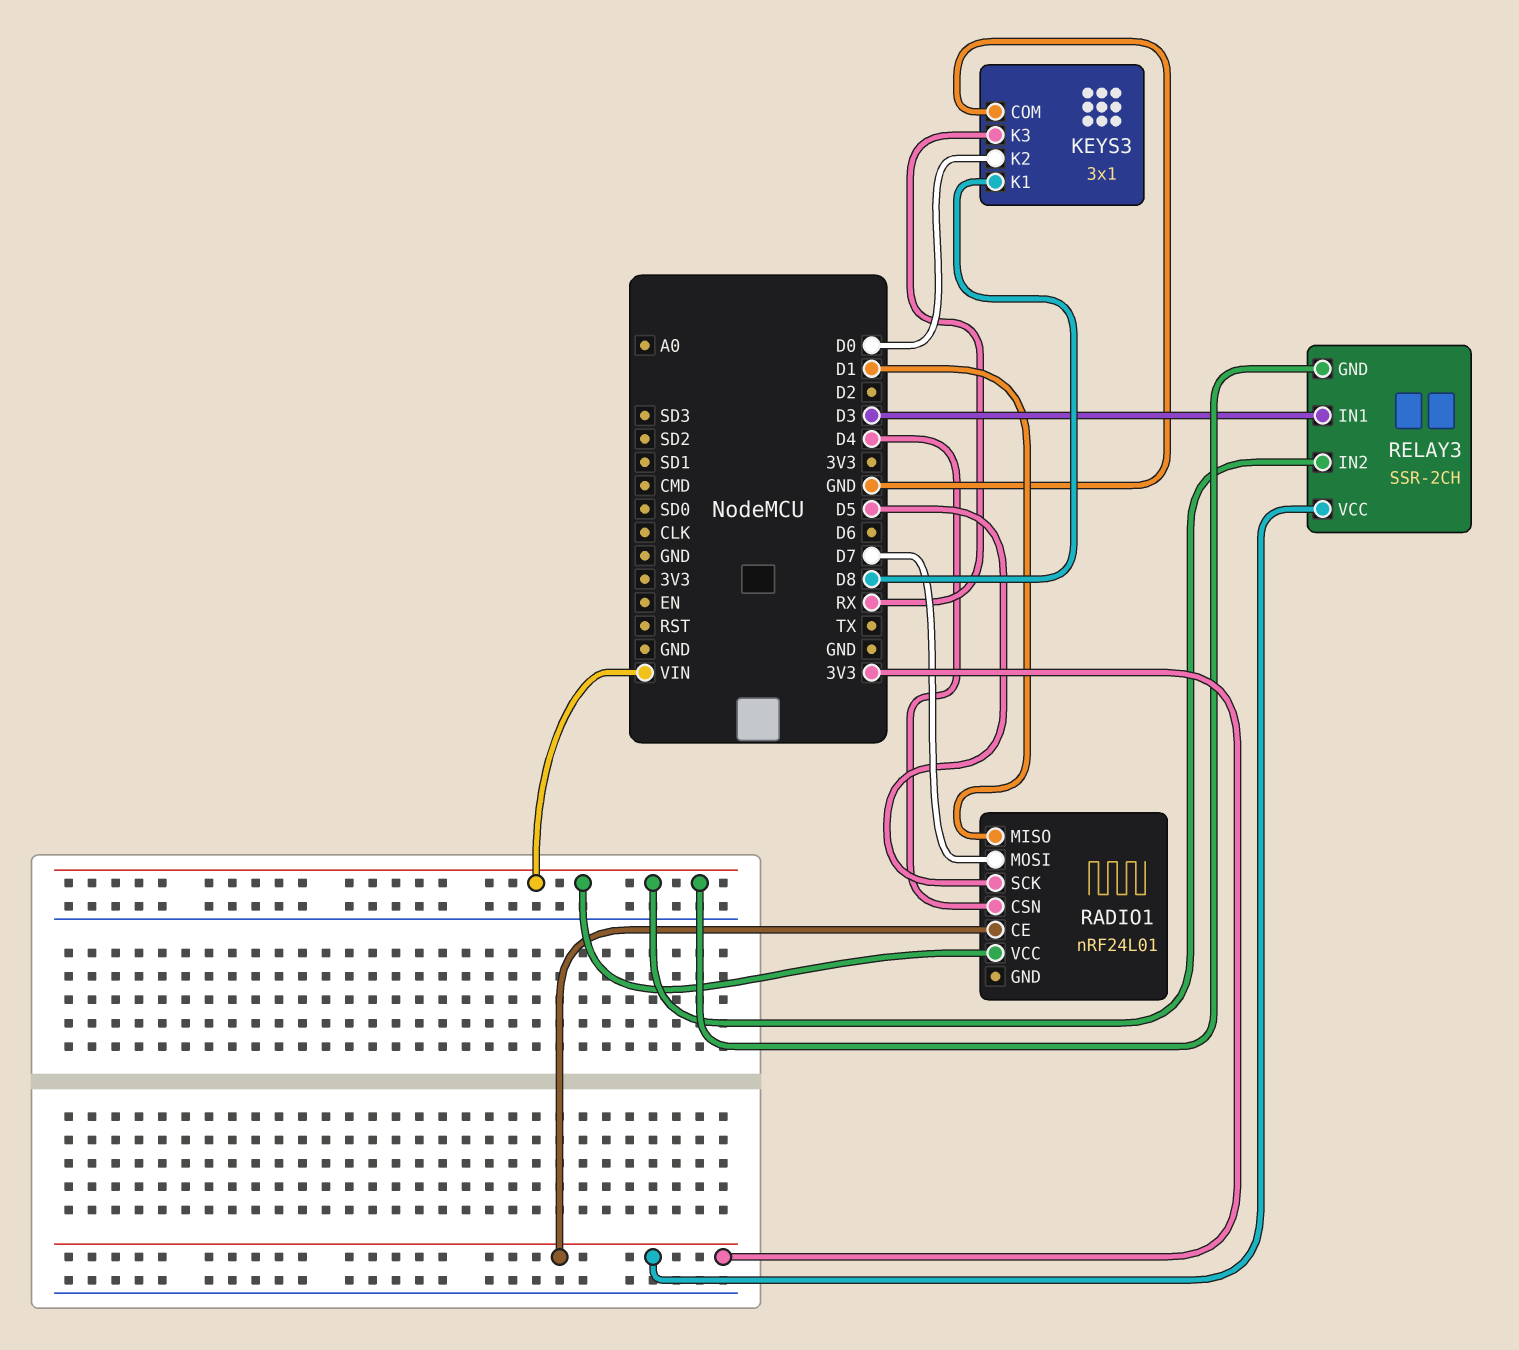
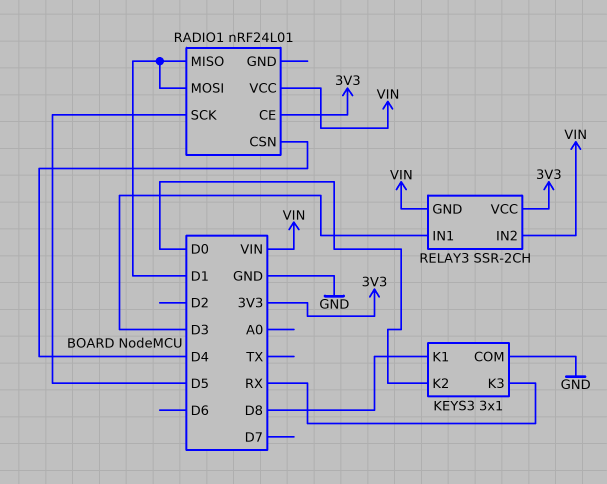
RADIO1 pin MOSI: D7 -> D1

